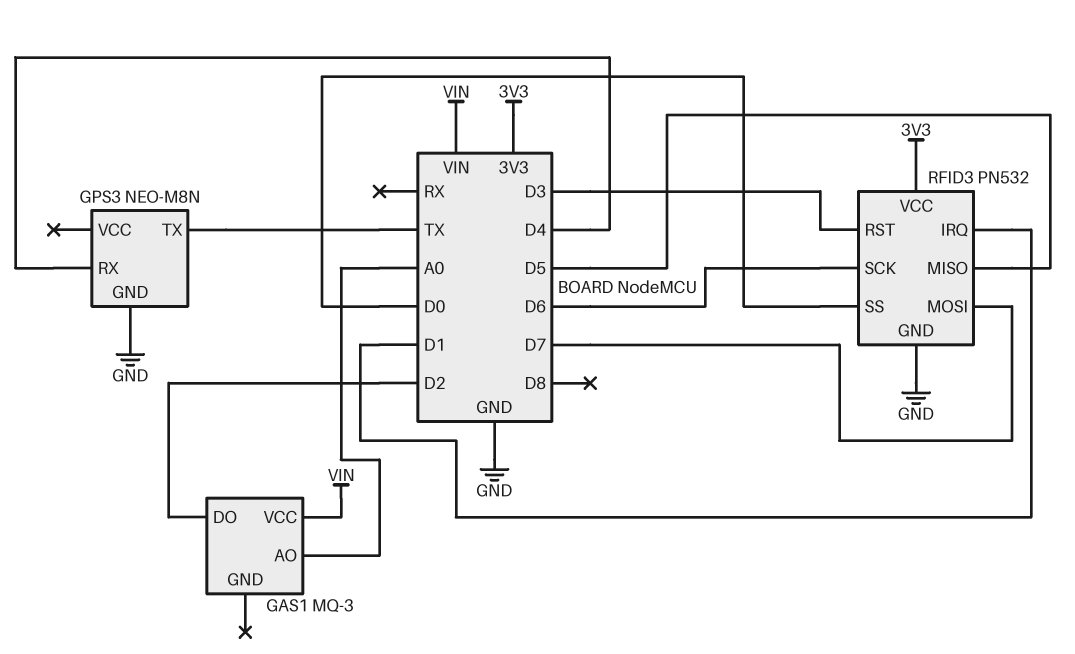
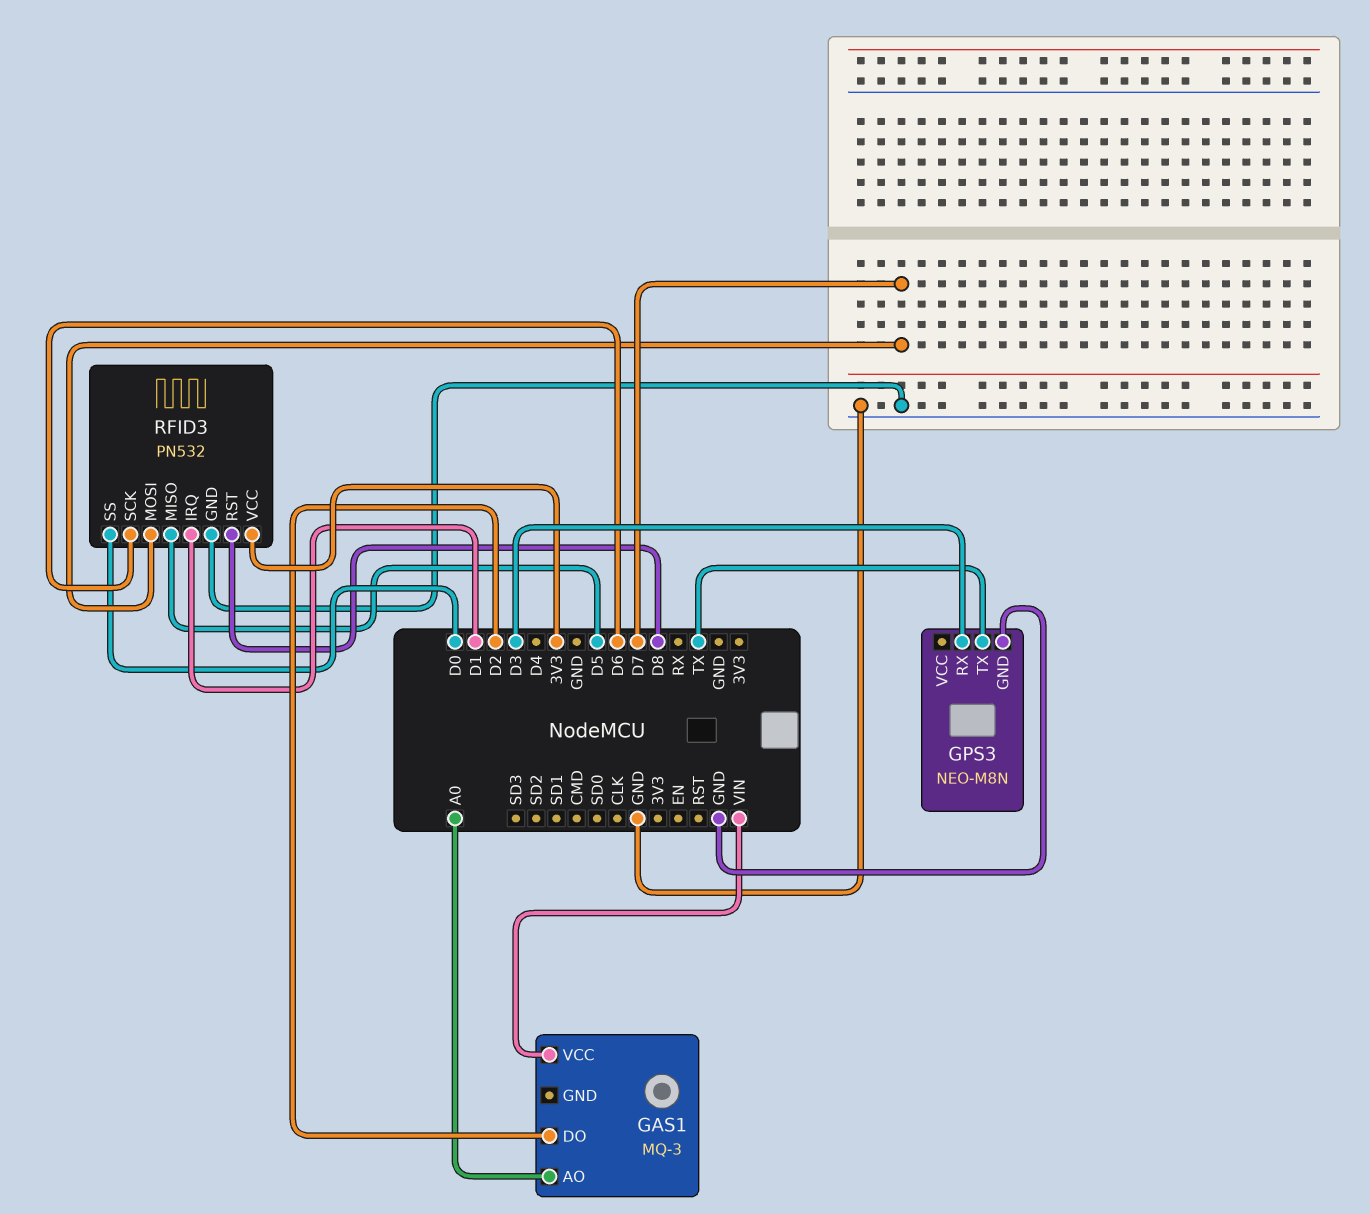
GPS3 pin RX: D4 -> D3
RFID3 pin RST: D3 -> D8

